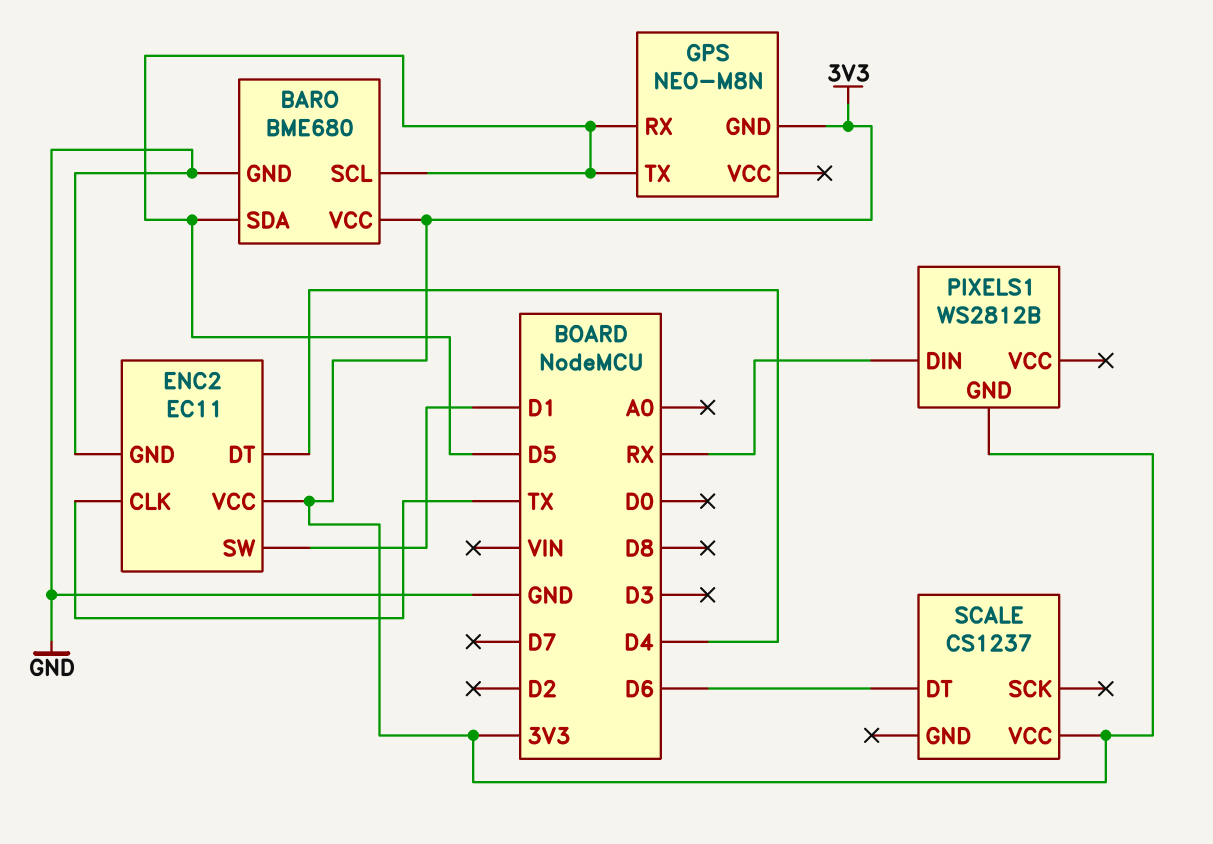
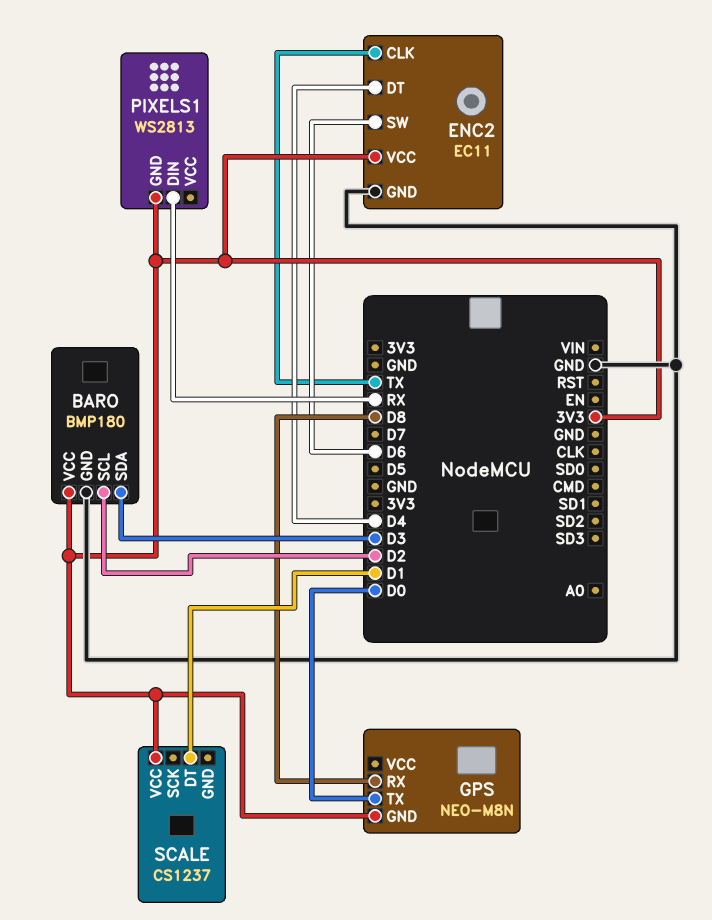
BARO: BME680 -> BMP180
BARO pin SCL: D5 -> D2
BARO pin SDA: D5 -> D3
ENC2 pin SW: D1 -> D6
GPS pin RX: D5 -> D8
GPS pin TX: D5 -> D0
PIXELS1: WS2812B -> WS2813
SCALE pin DT: D6 -> D1

